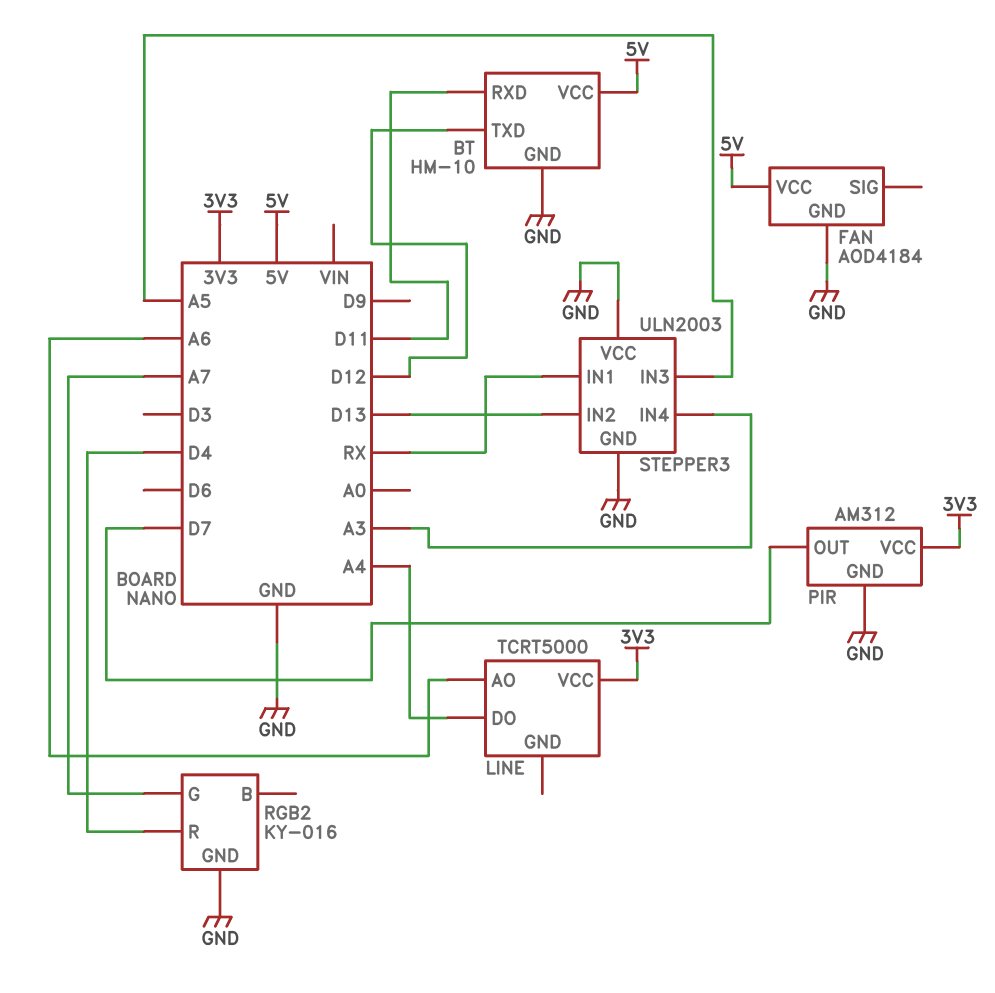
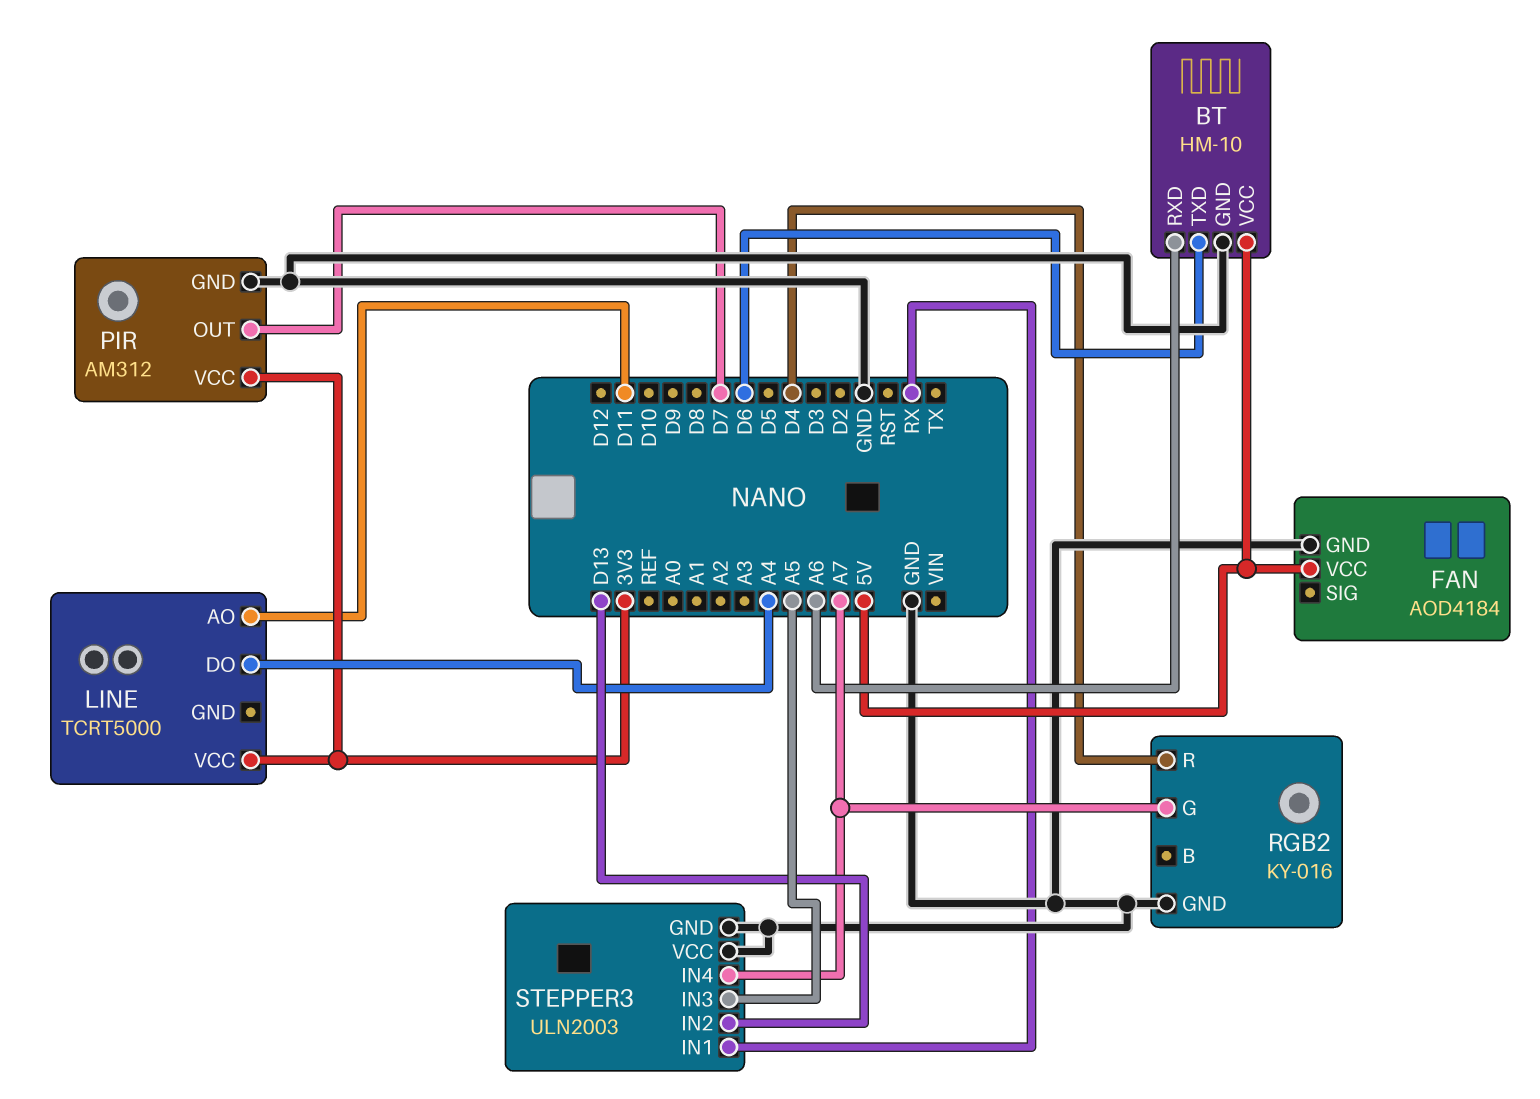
BT pin RXD: D11 -> A6
BT pin TXD: D12 -> D6
LINE pin AO: A6 -> D11
STEPPER3 pin IN4: A3 -> A7

